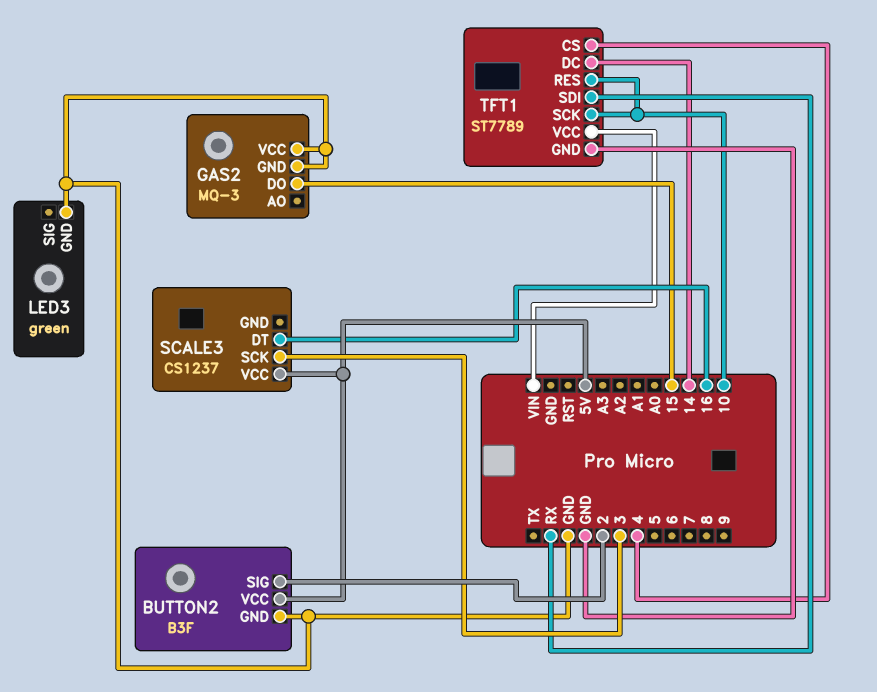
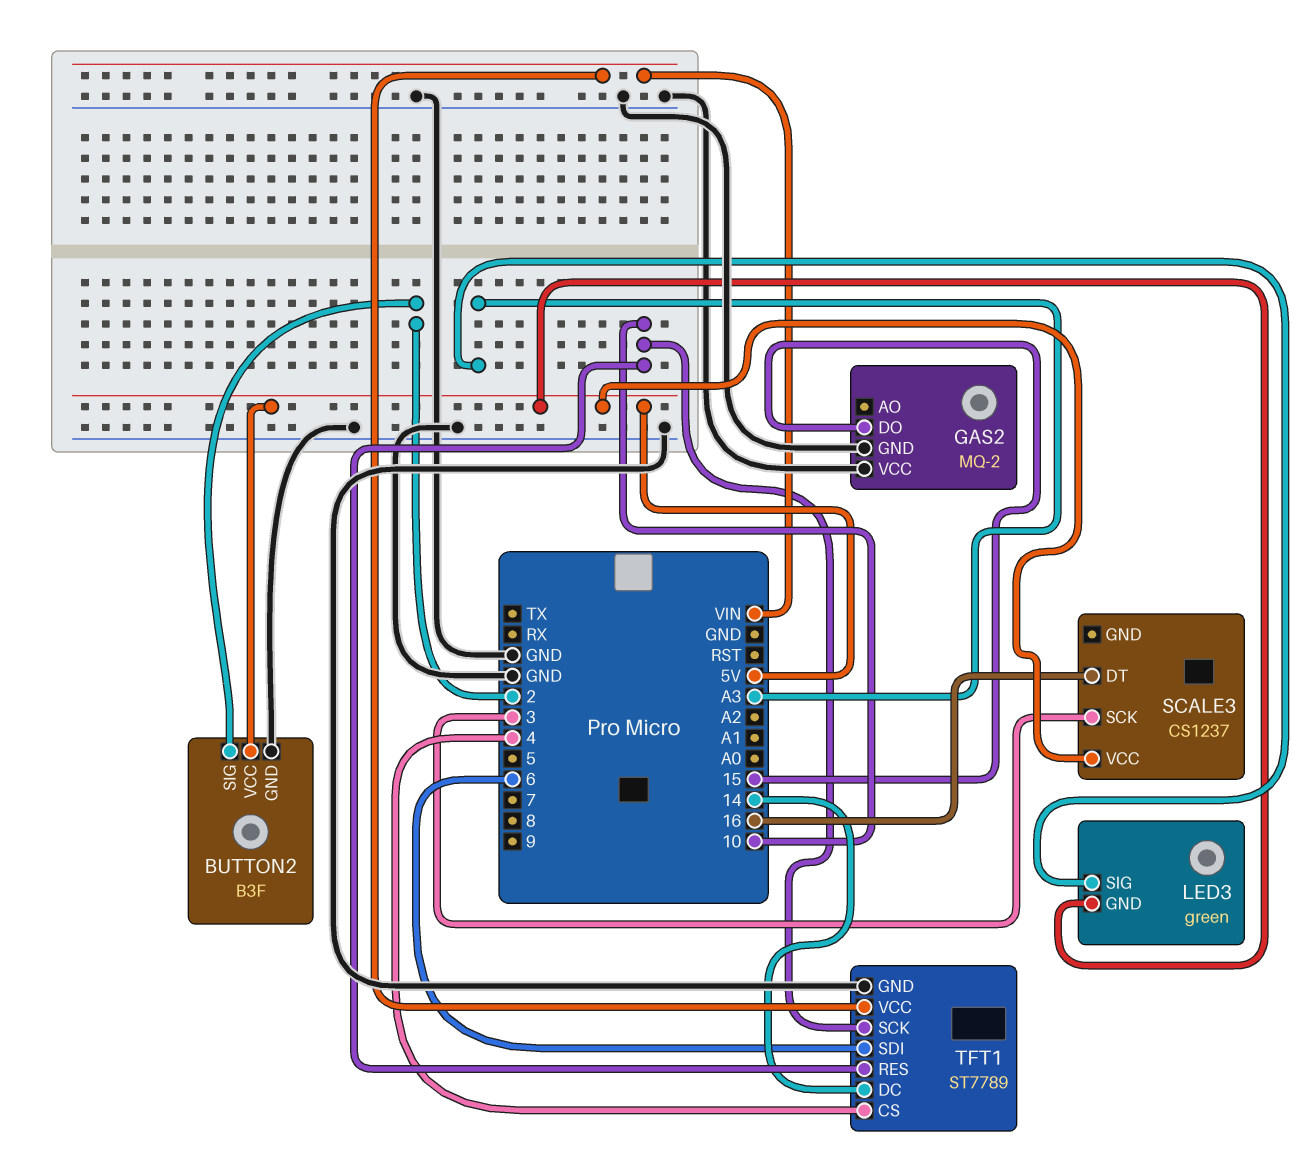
GAS2: MQ-3 -> MQ-2
LED3 pin GND: GND -> 5V
LED3 pin SIG: none -> A3
TFT1 pin SDI: RX -> 6

